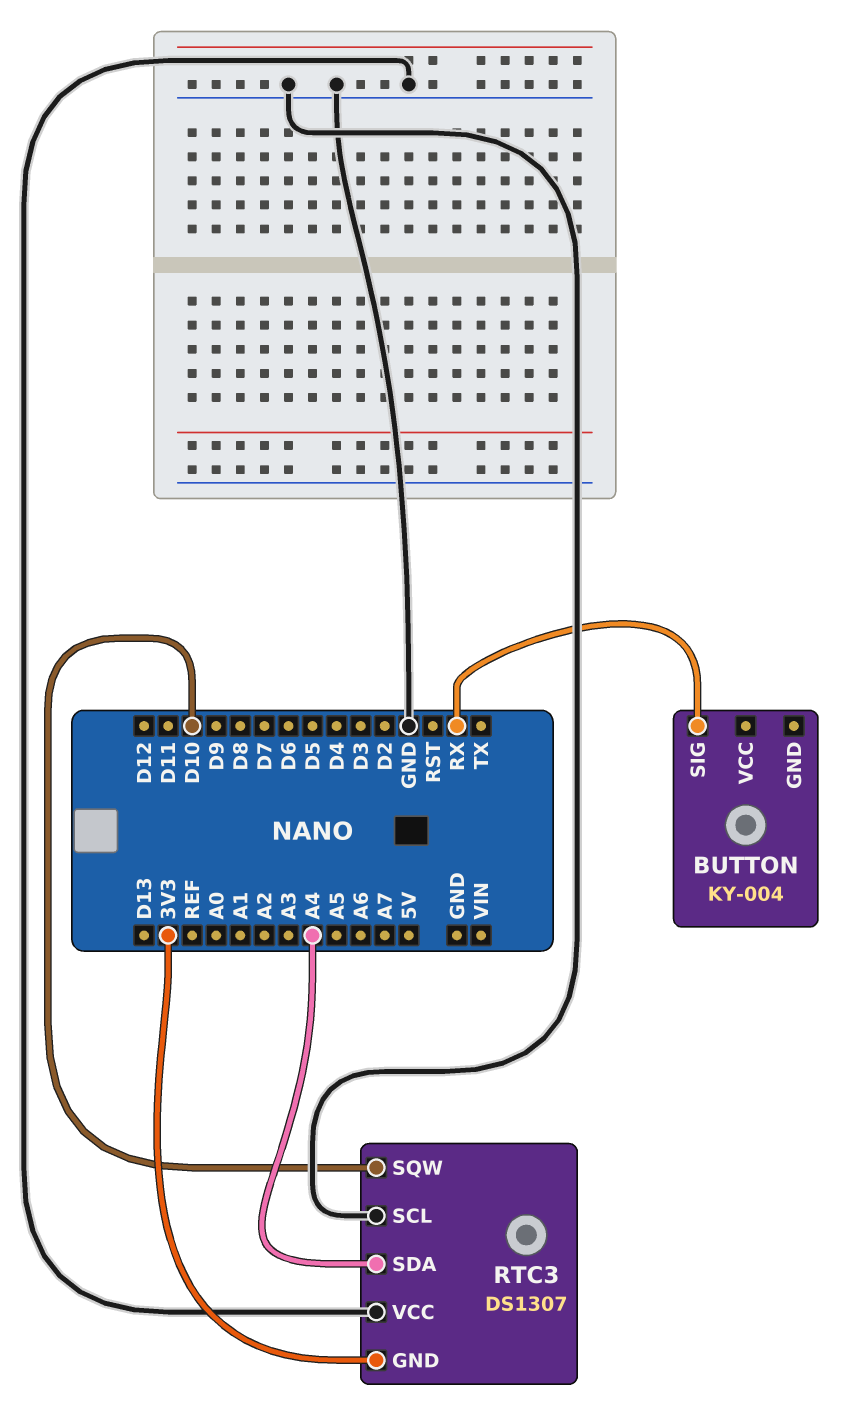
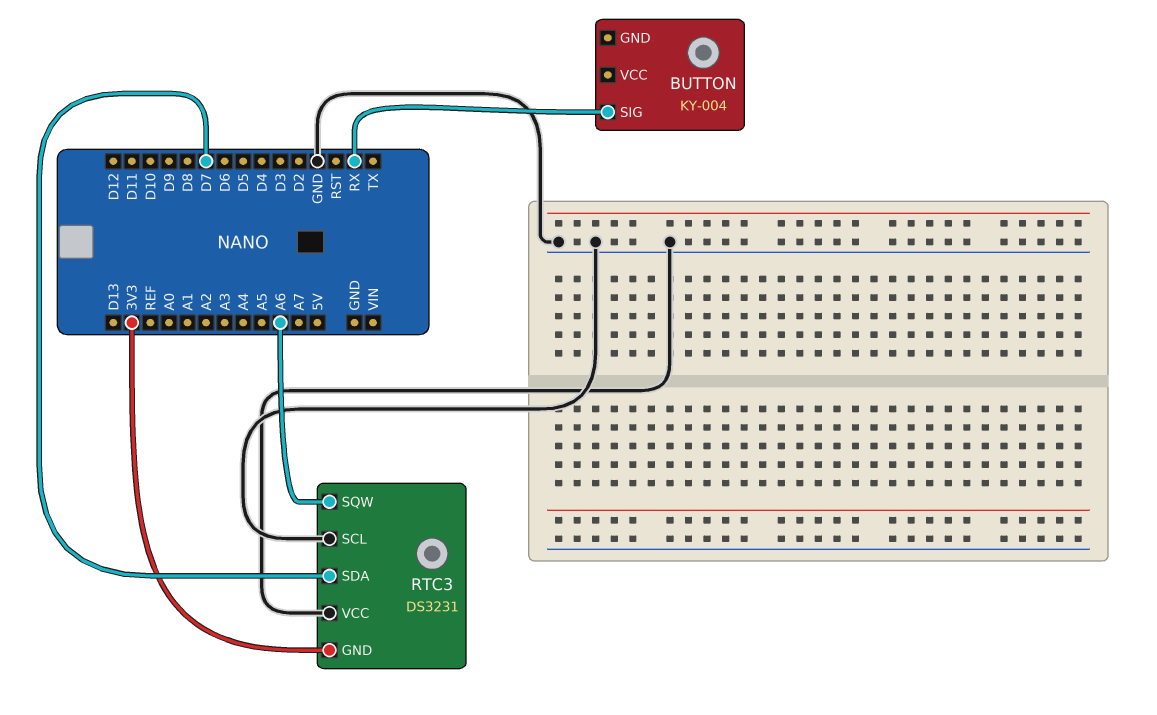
RTC3: DS1307 -> DS3231
RTC3 pin SDA: A4 -> D7
RTC3 pin SQW: D10 -> A6

